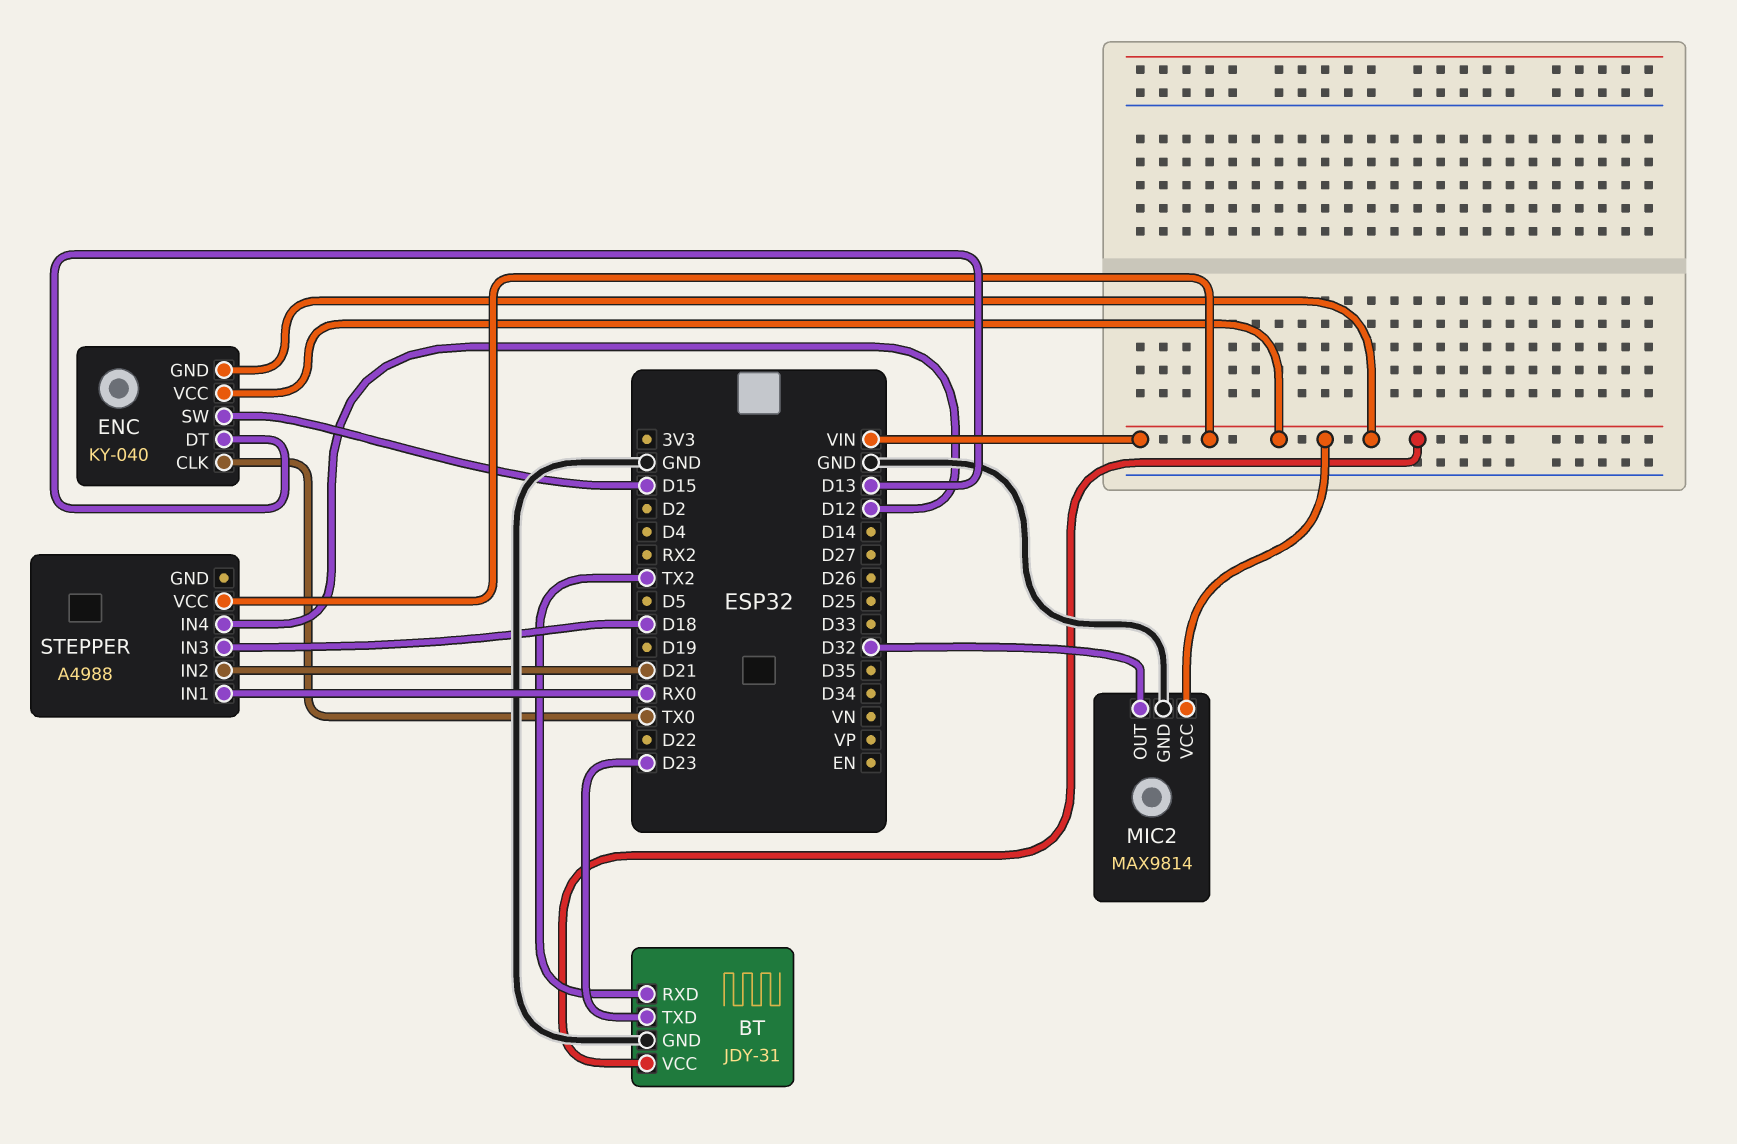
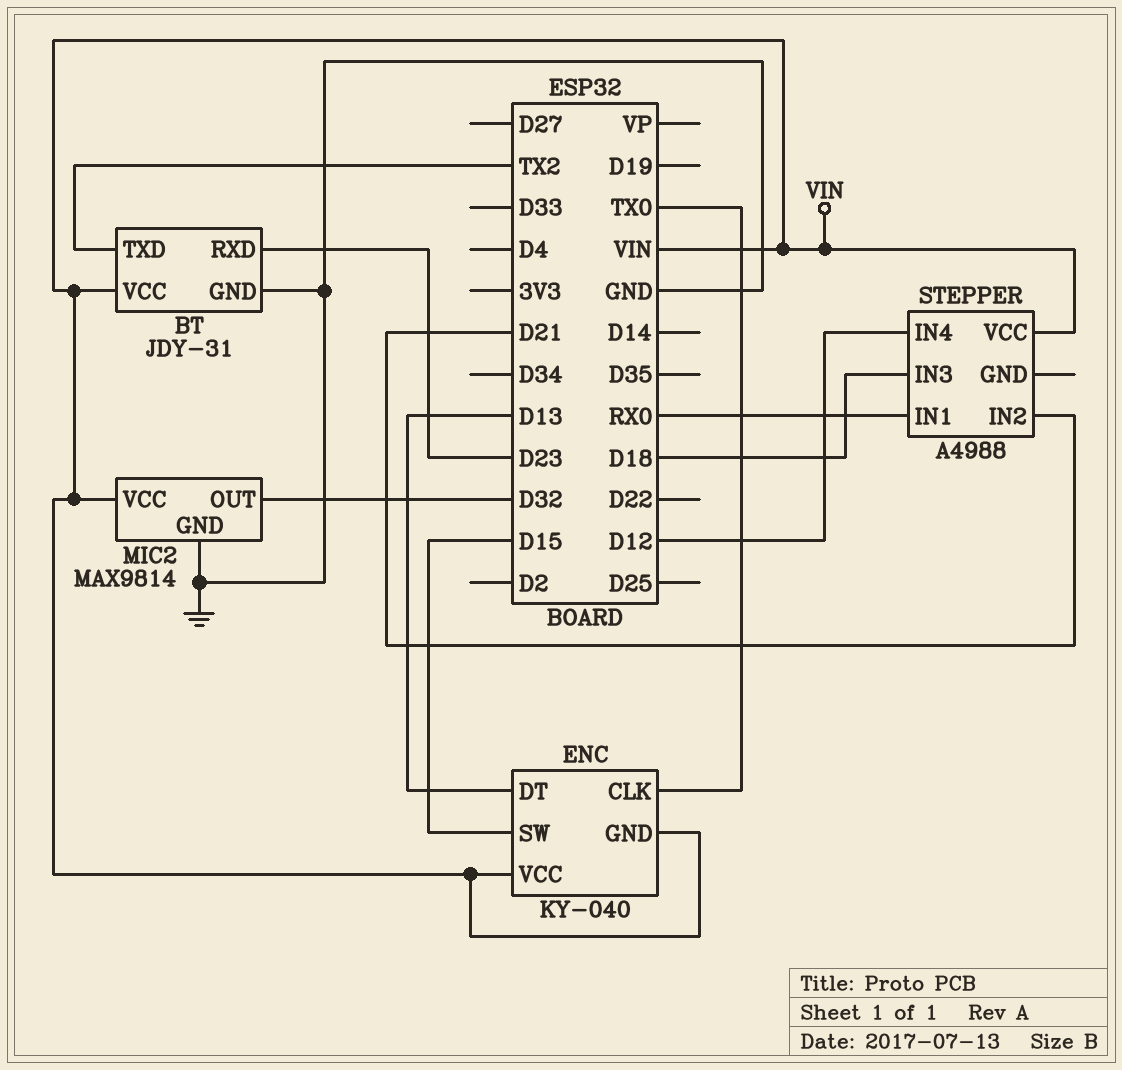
BT pin RXD: TX2 -> D23
BT pin TXD: D23 -> TX2

